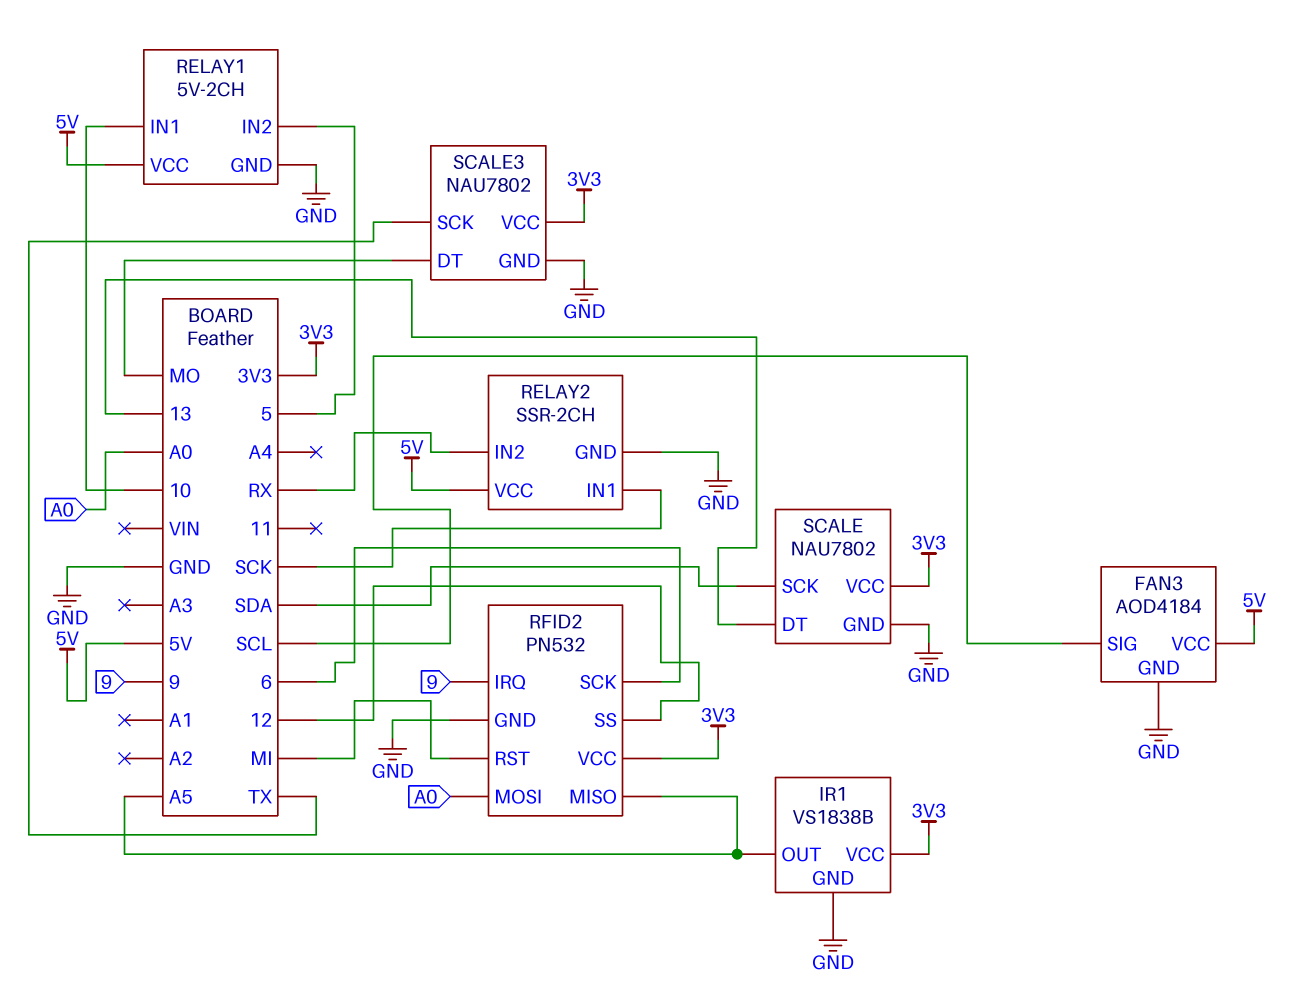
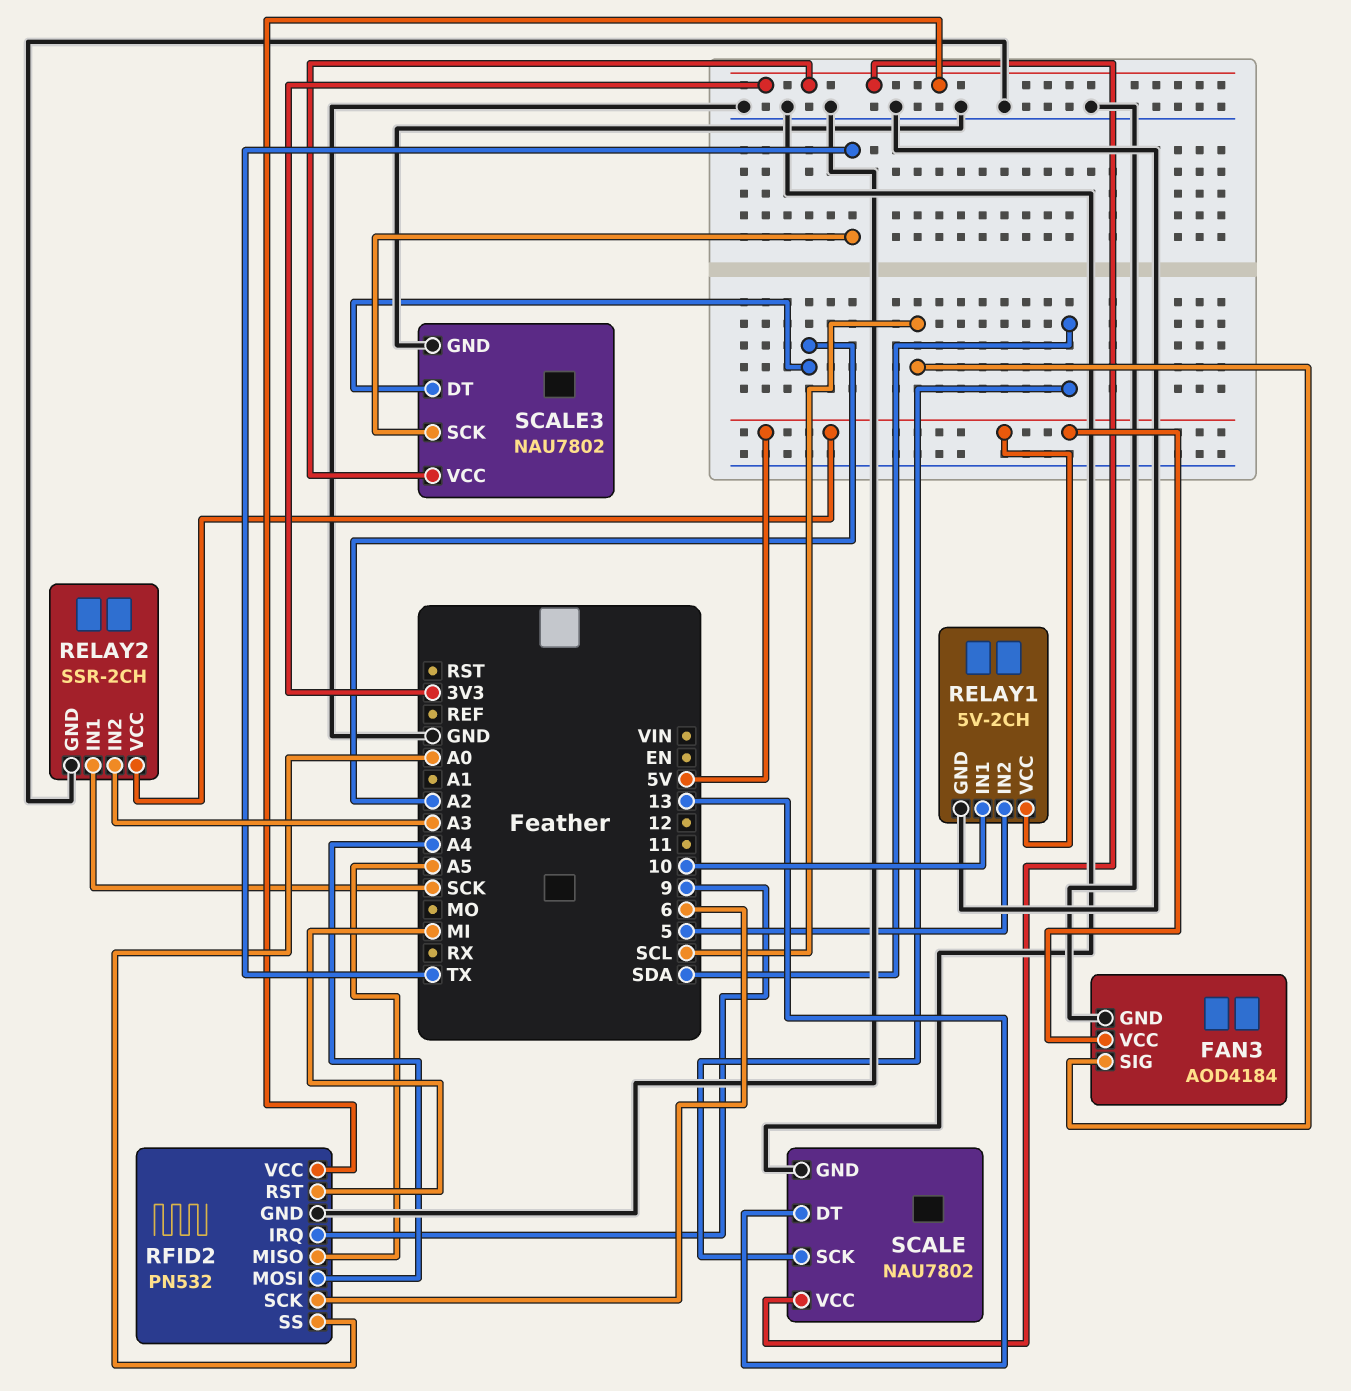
IR1: VS1838B -> none
IR1 pin GND: GND -> none
IR1 pin OUT: A5 -> none
IR1 pin VCC: 3V3 -> none
RELAY2 pin IN2: RX -> A3
RFID2 pin MOSI: A0 -> A4
RFID2 pin SS: 12 -> A0
SCALE3 pin DT: MO -> A2

